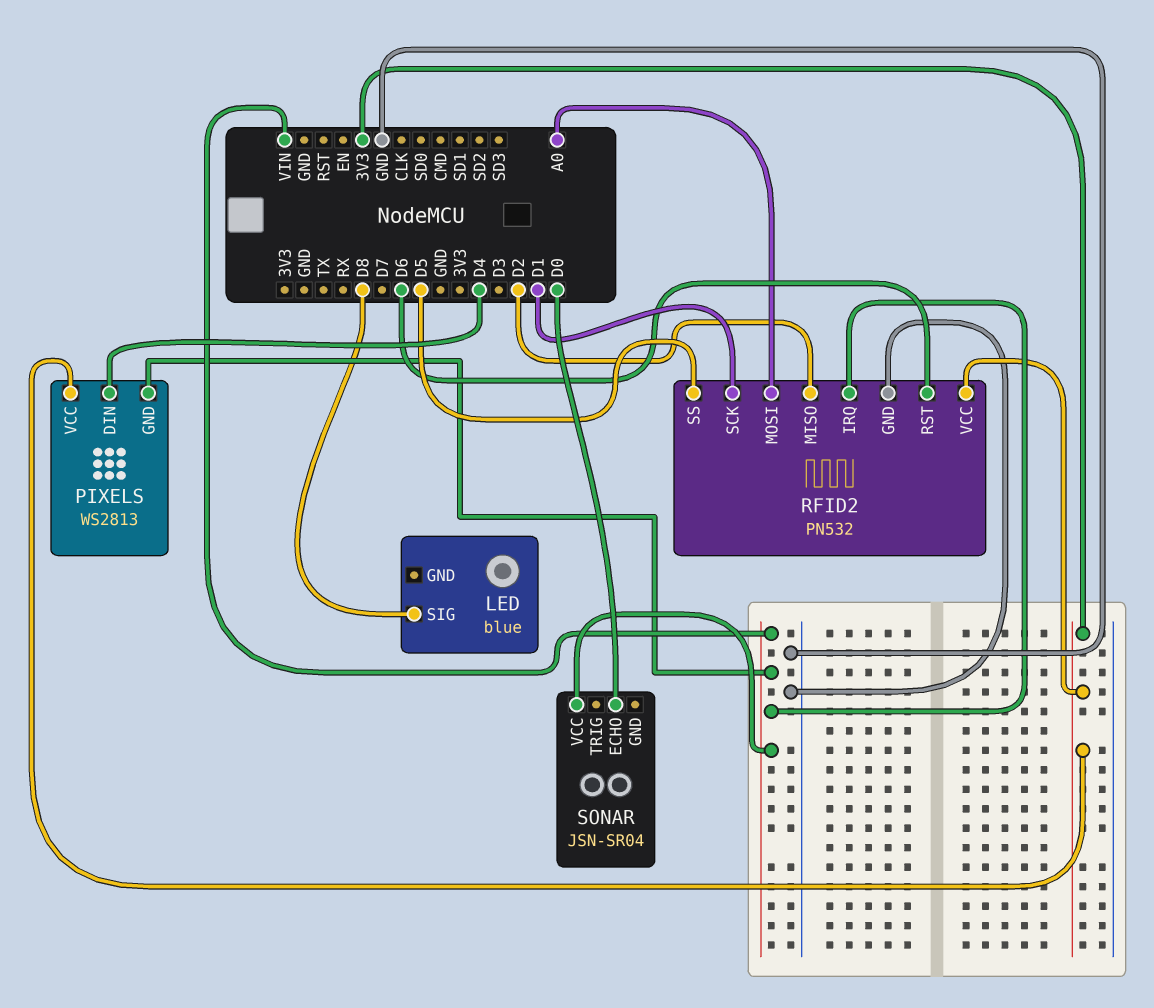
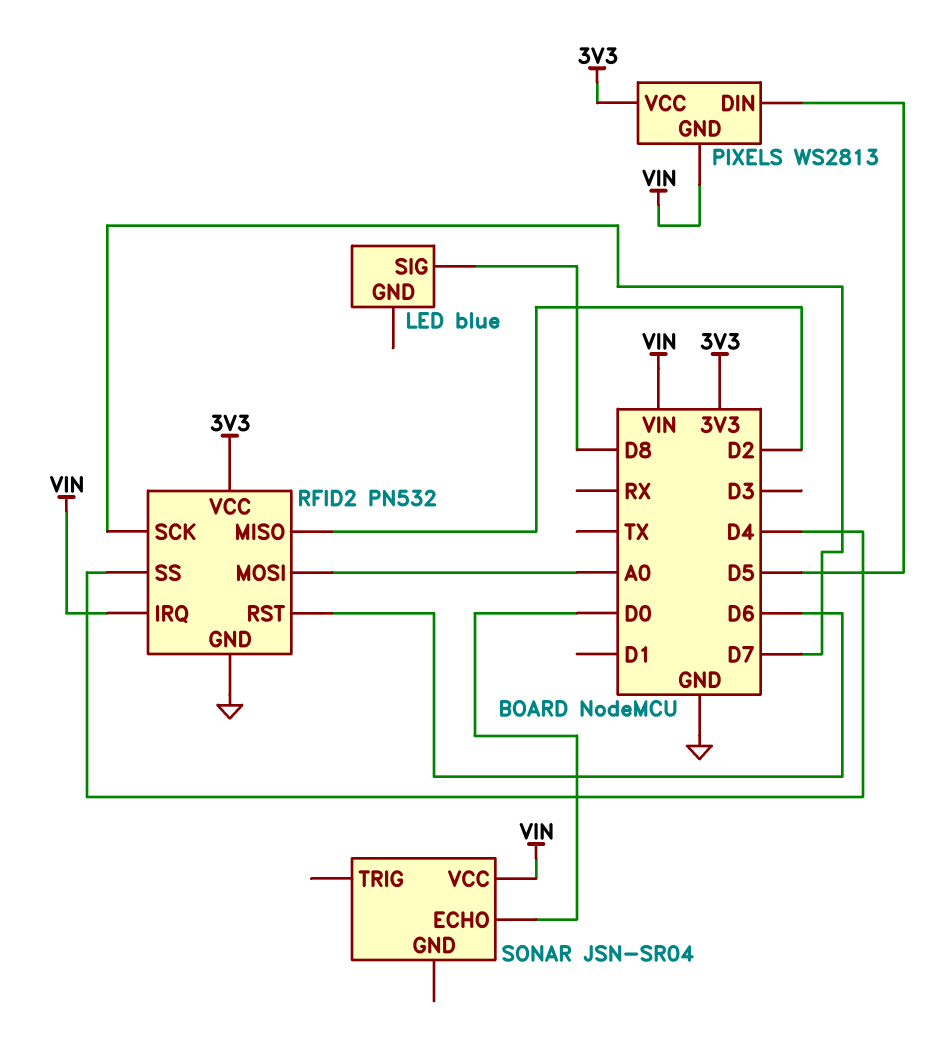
PIXELS pin DIN: D4 -> D5
RFID2 pin SCK: D1 -> D7
RFID2 pin SS: D5 -> D4

